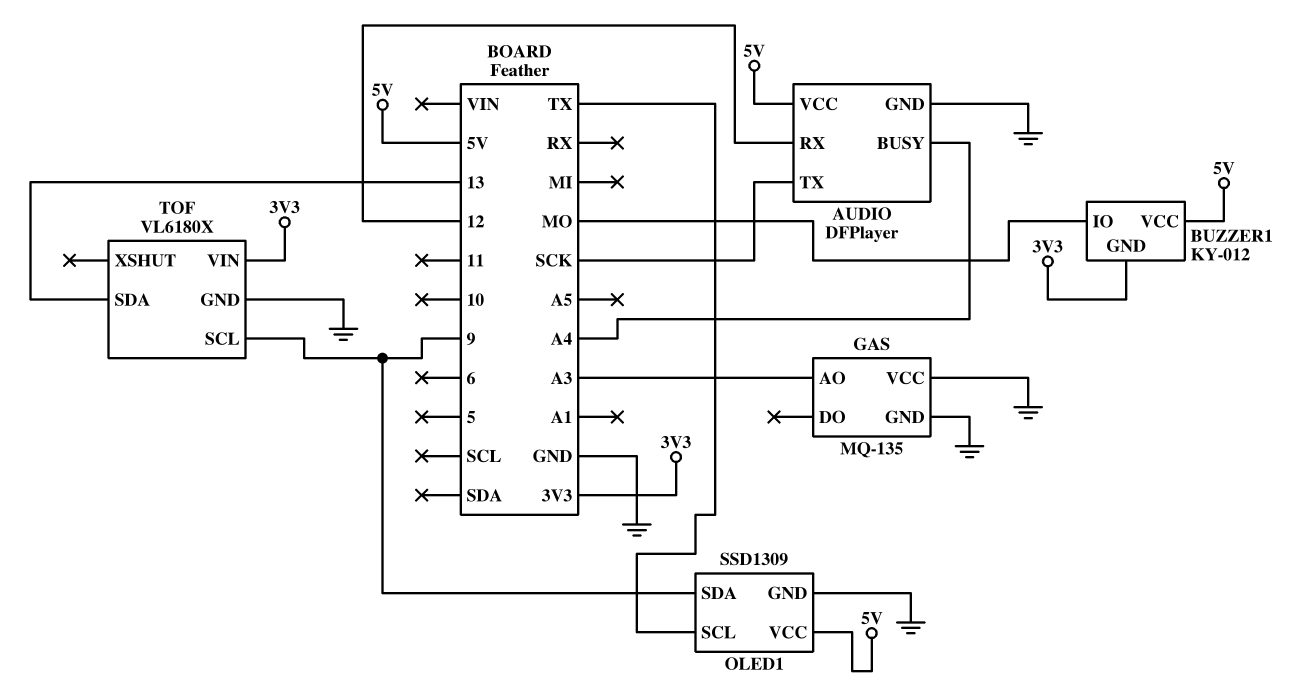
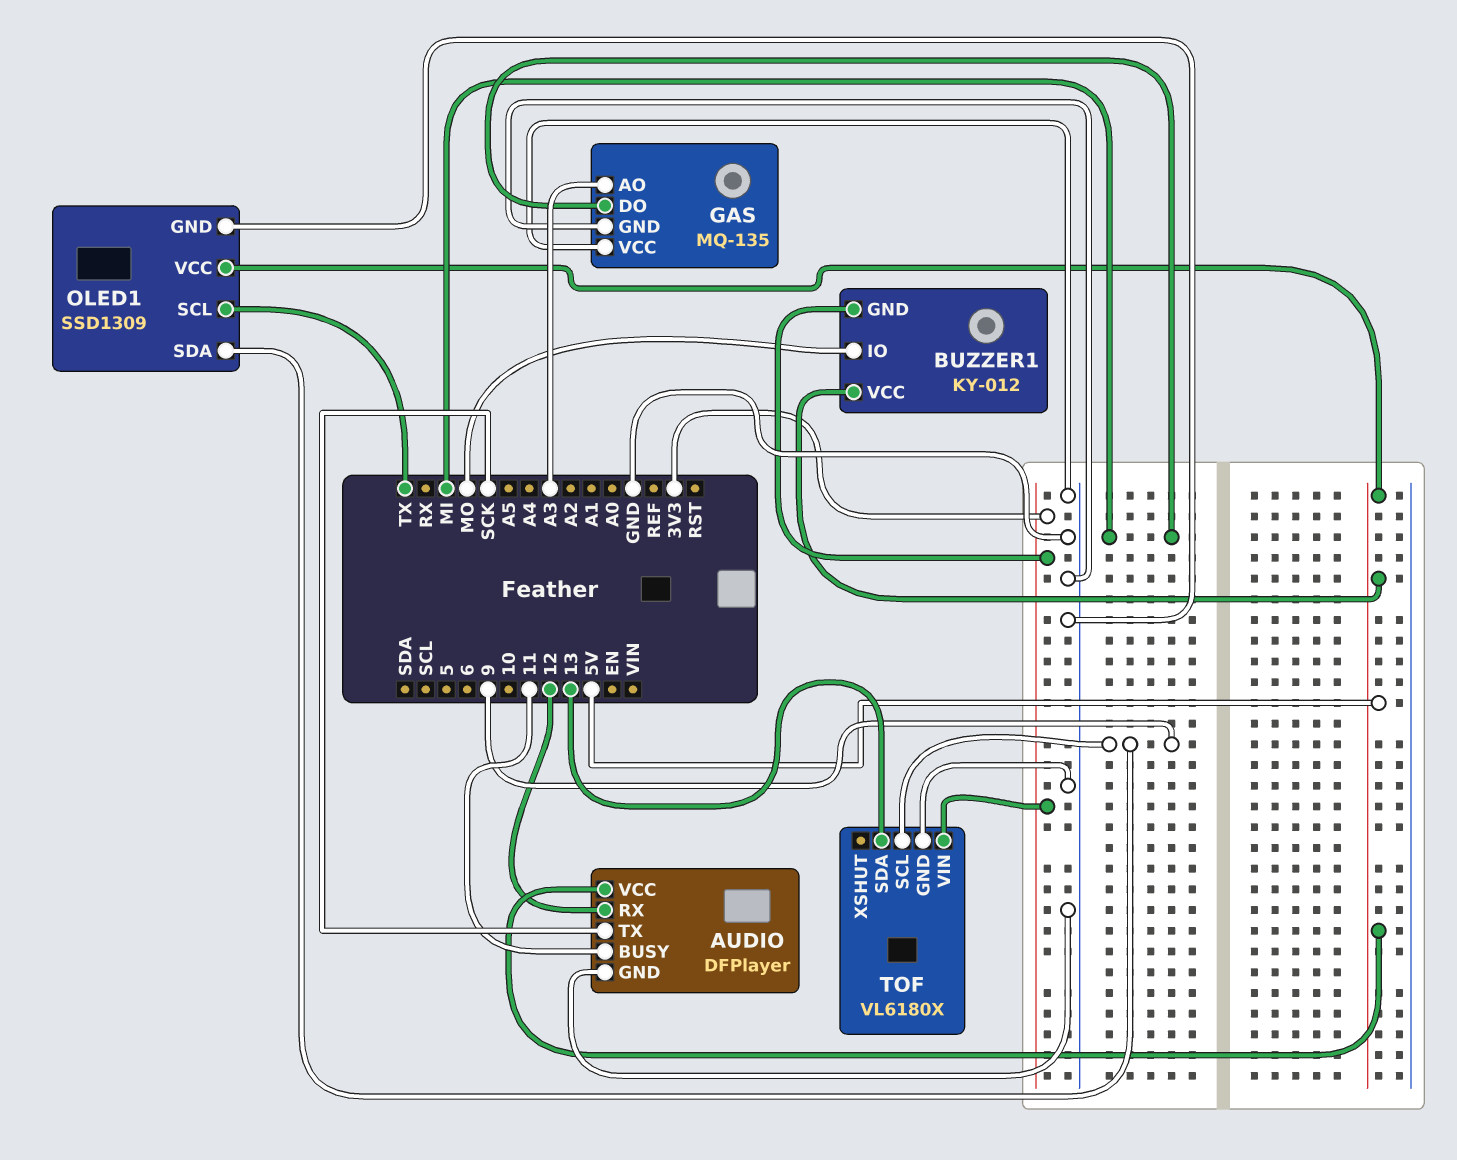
AUDIO pin BUSY: A4 -> 11
GAS pin DO: none -> MI

